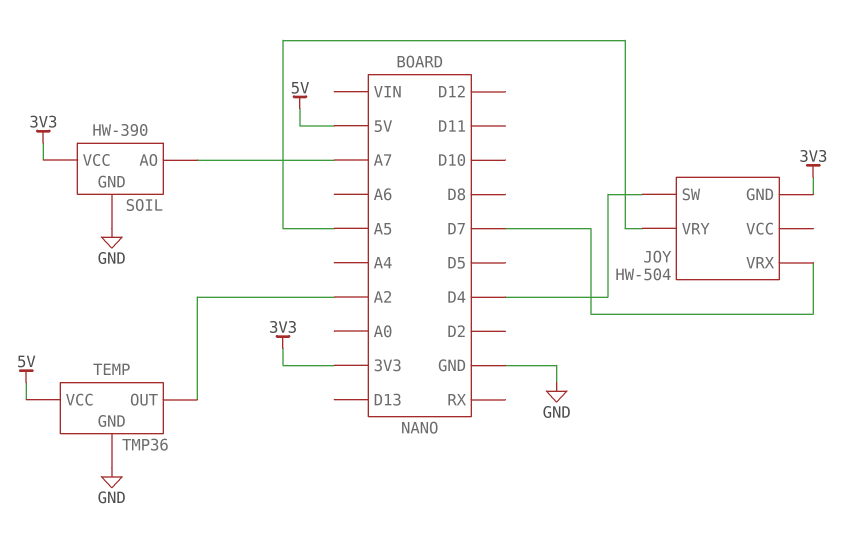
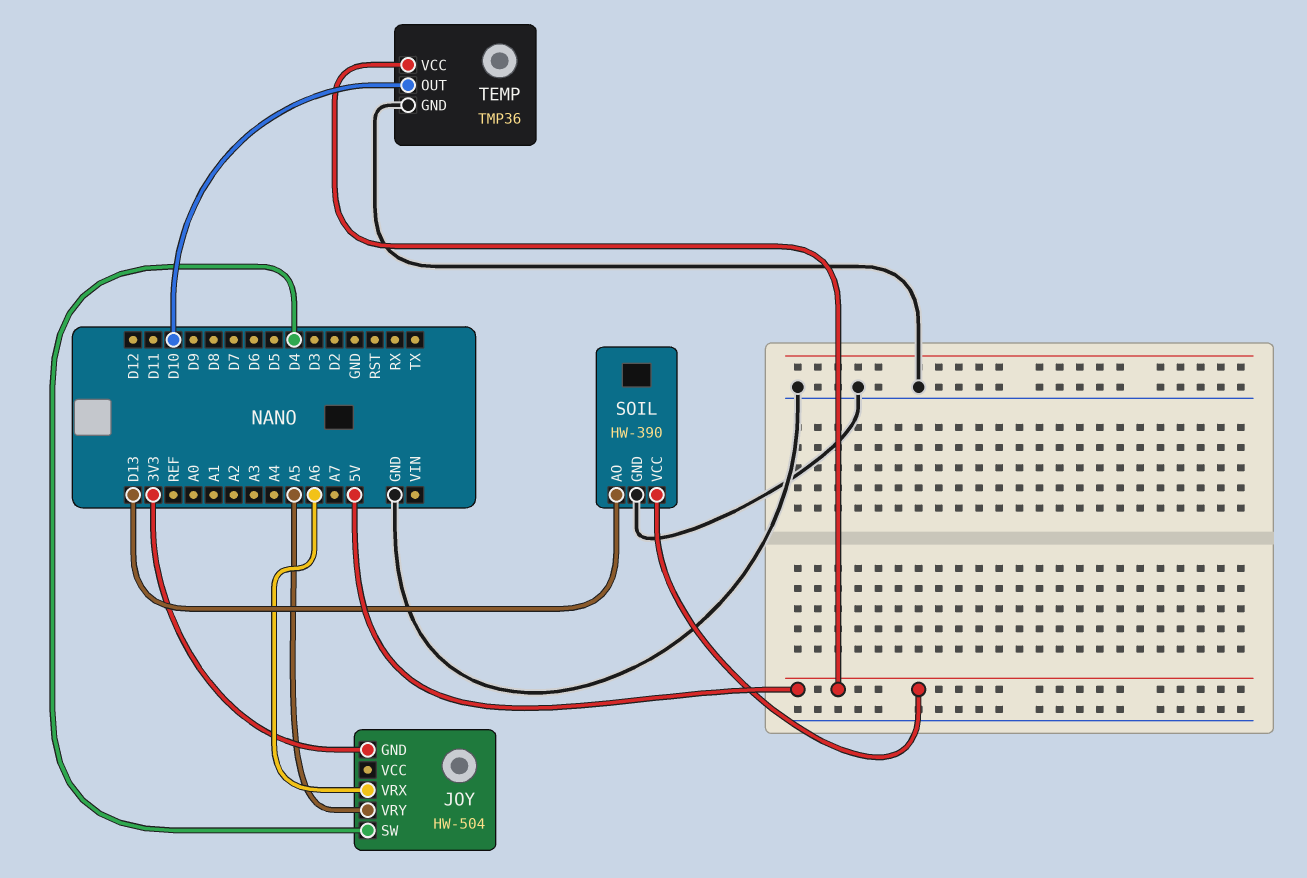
JOY pin VRX: D7 -> A6
SOIL pin AO: A7 -> D13
SOIL pin VCC: 3V3 -> 5V
TEMP pin OUT: A2 -> D10

